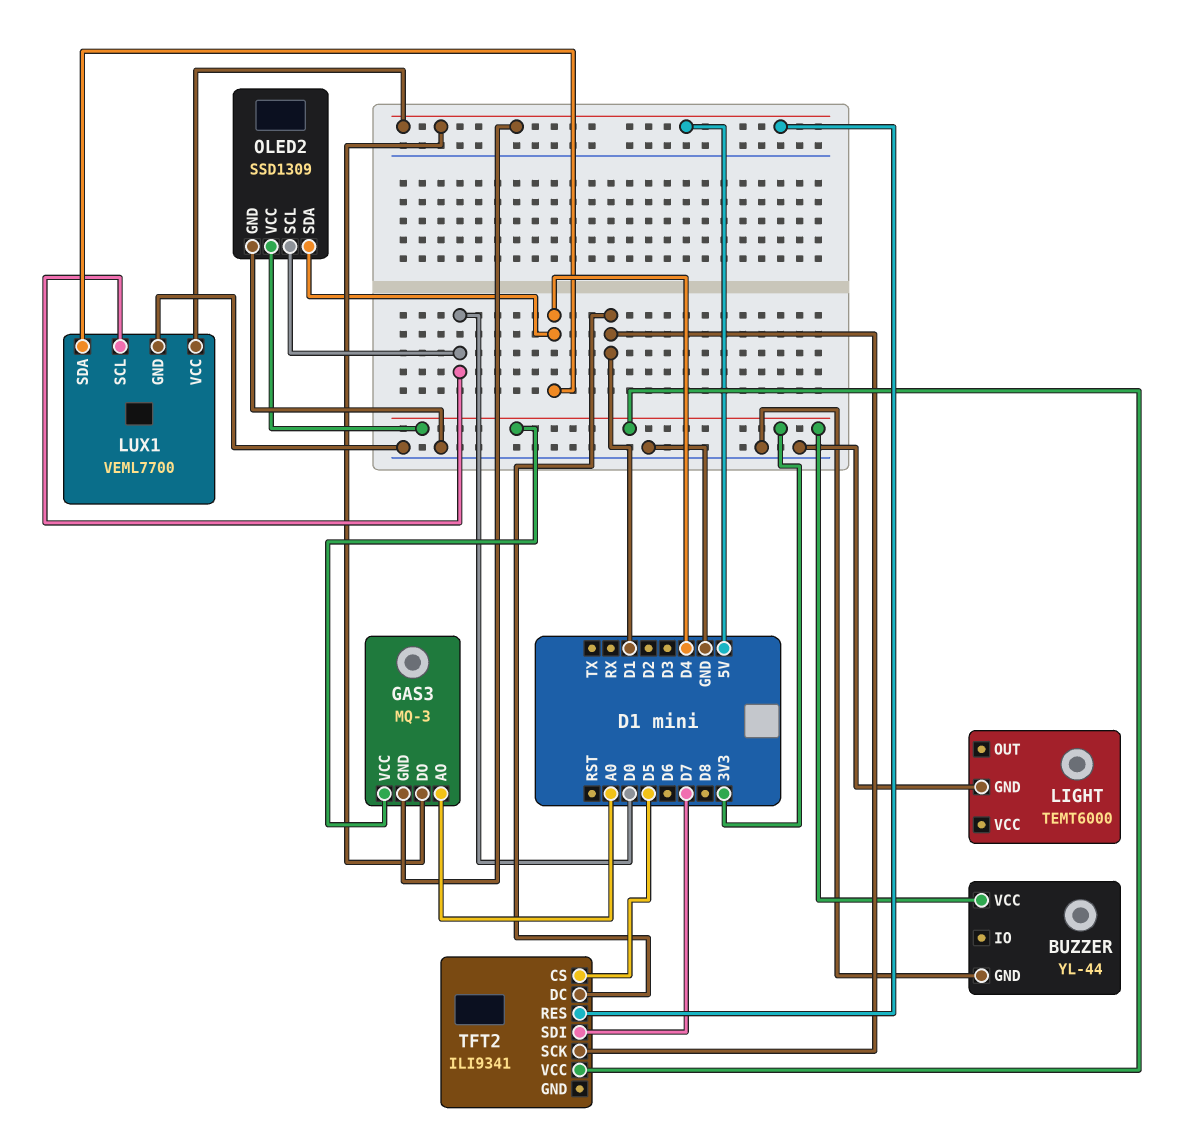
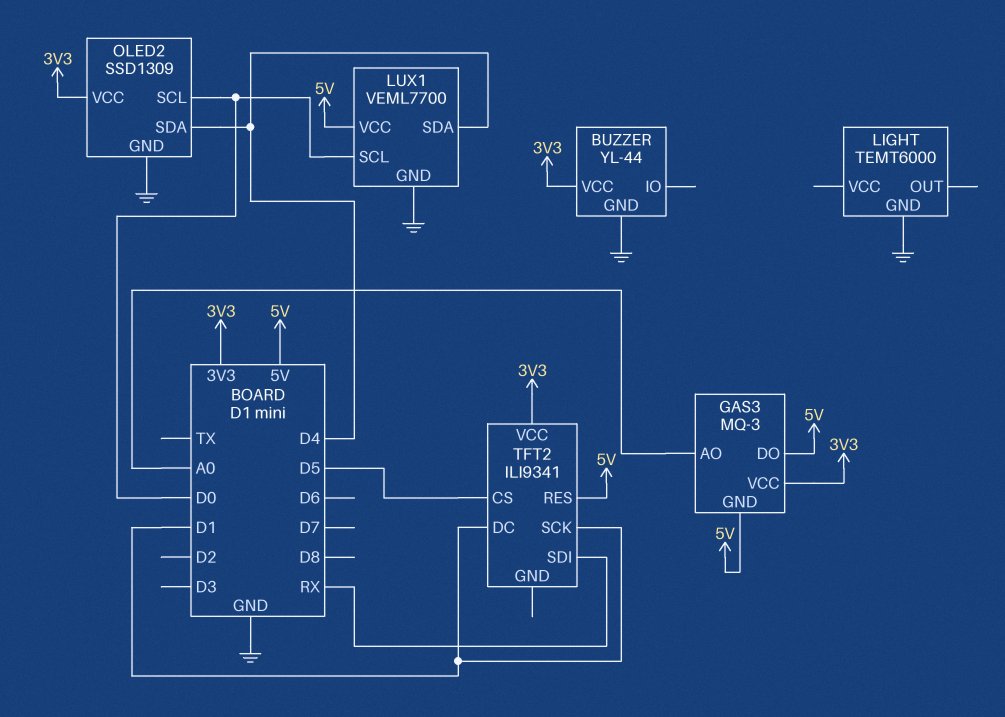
TFT2 pin SDI: D7 -> RX

